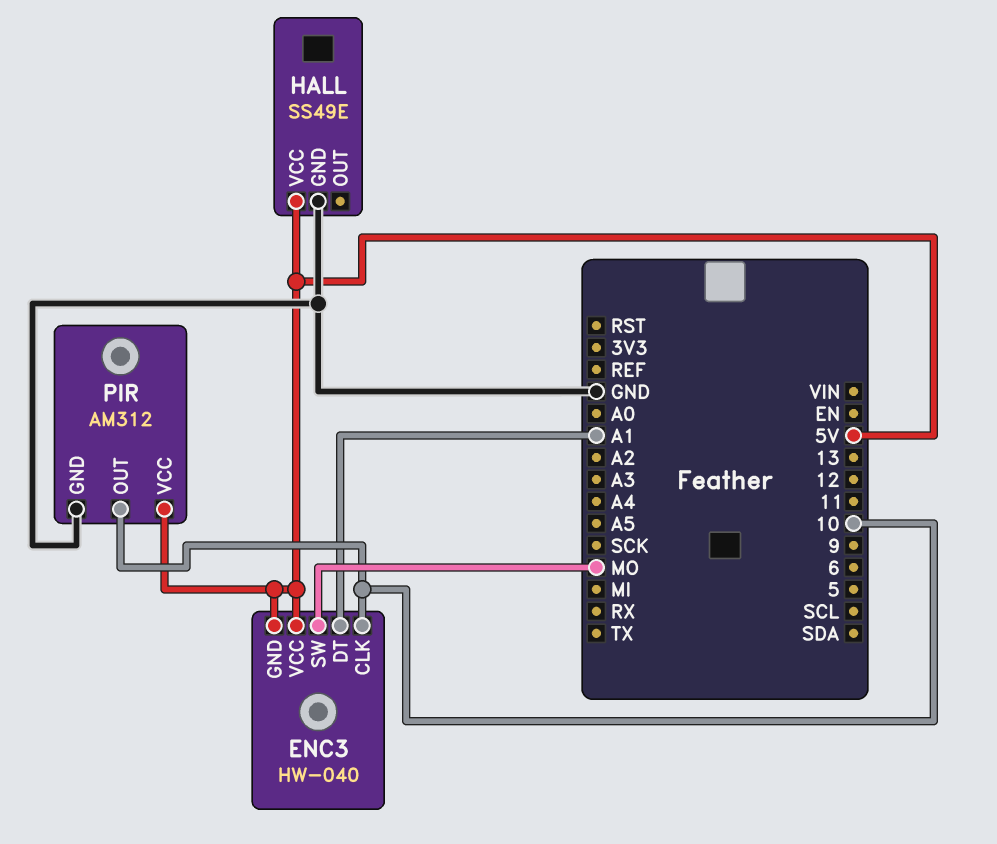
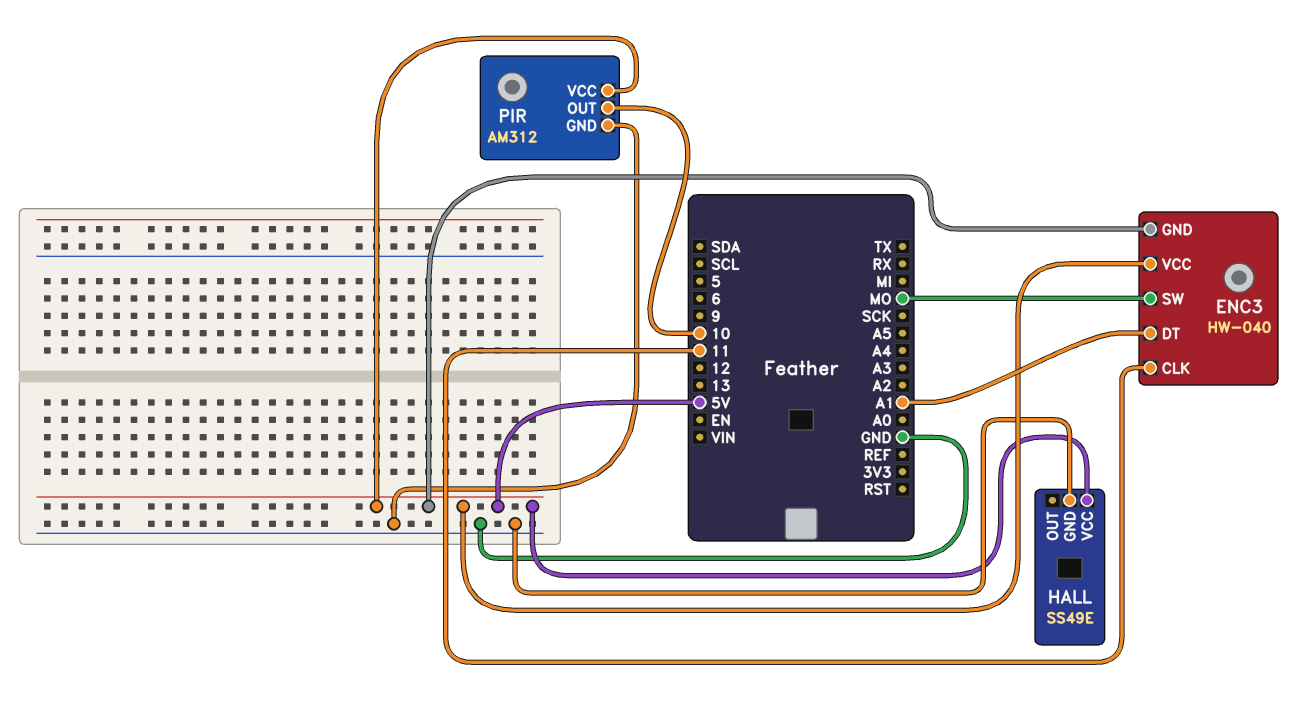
ENC3 pin CLK: 10 -> 11

